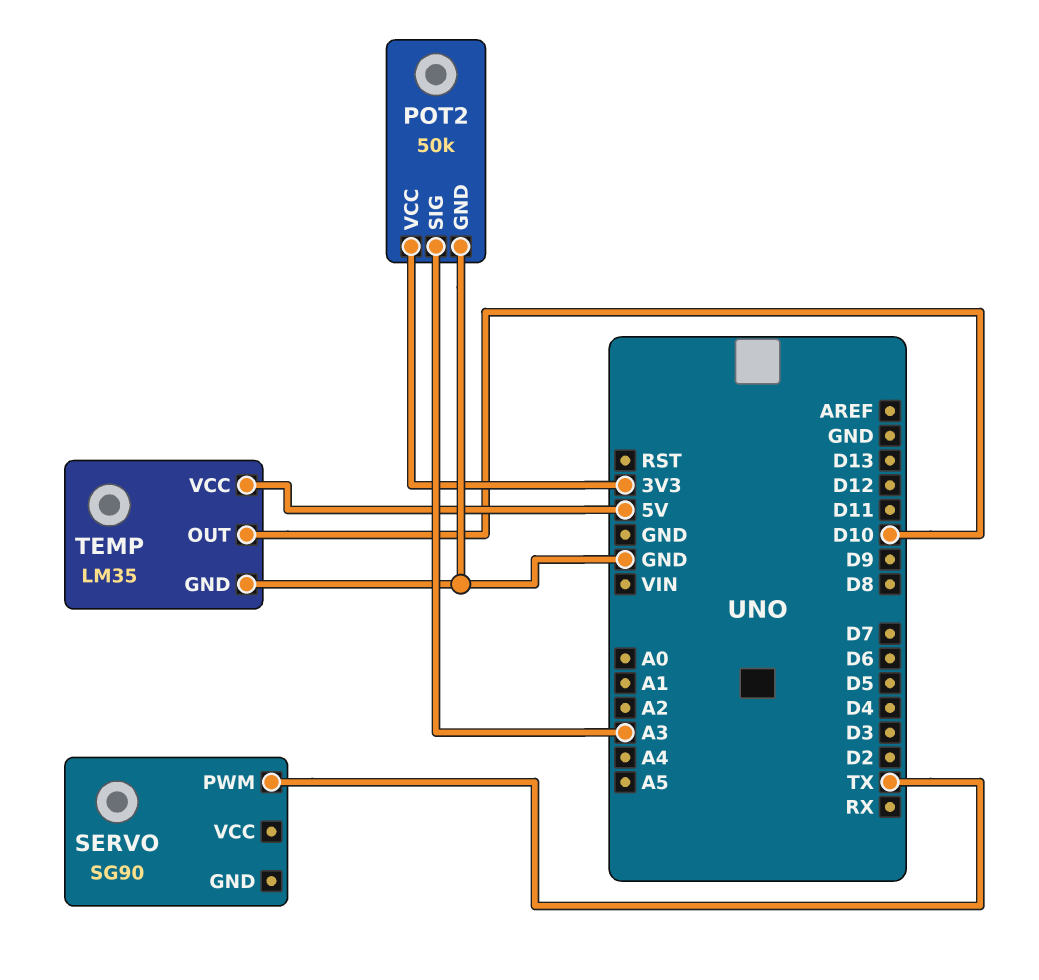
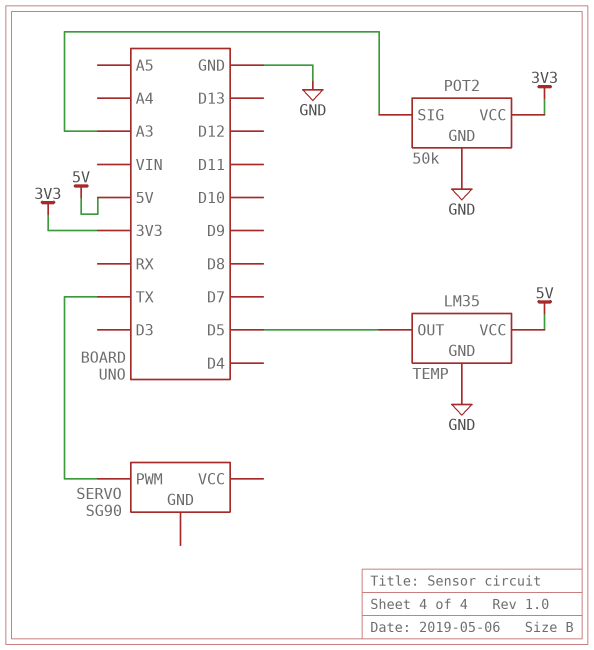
TEMP pin OUT: D10 -> D5

